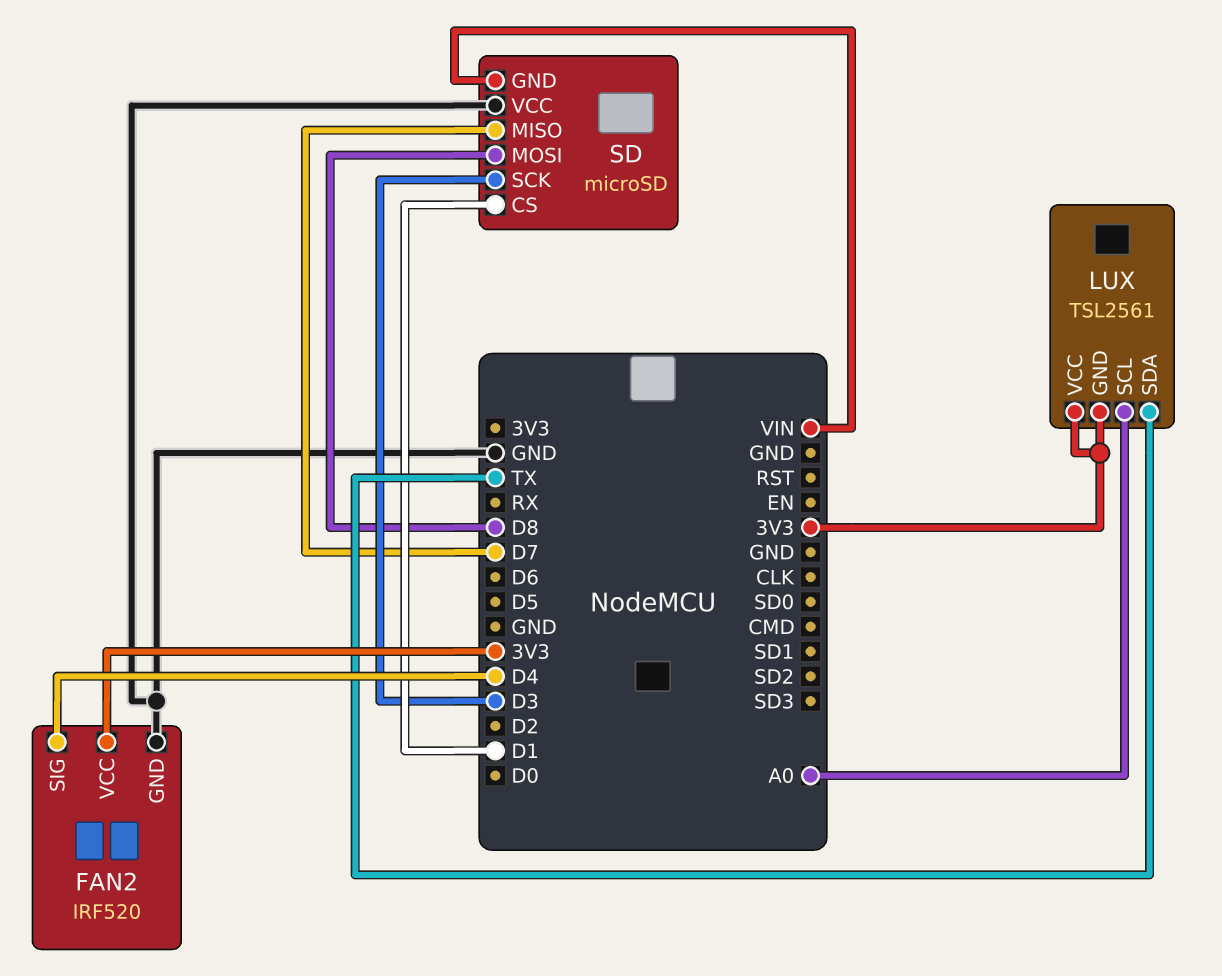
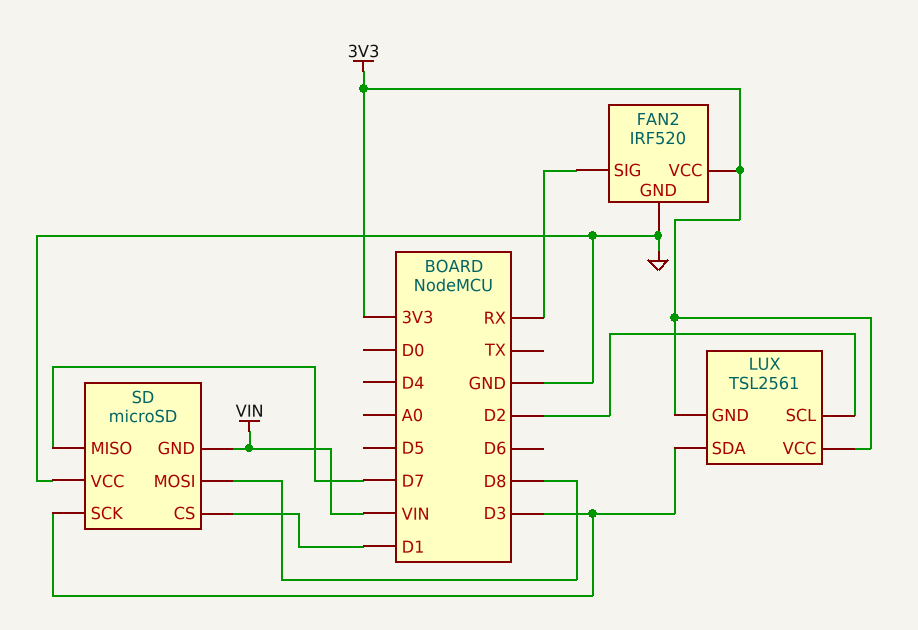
FAN2 pin SIG: D4 -> RX
LUX pin SCL: A0 -> D2
LUX pin SDA: TX -> D3

